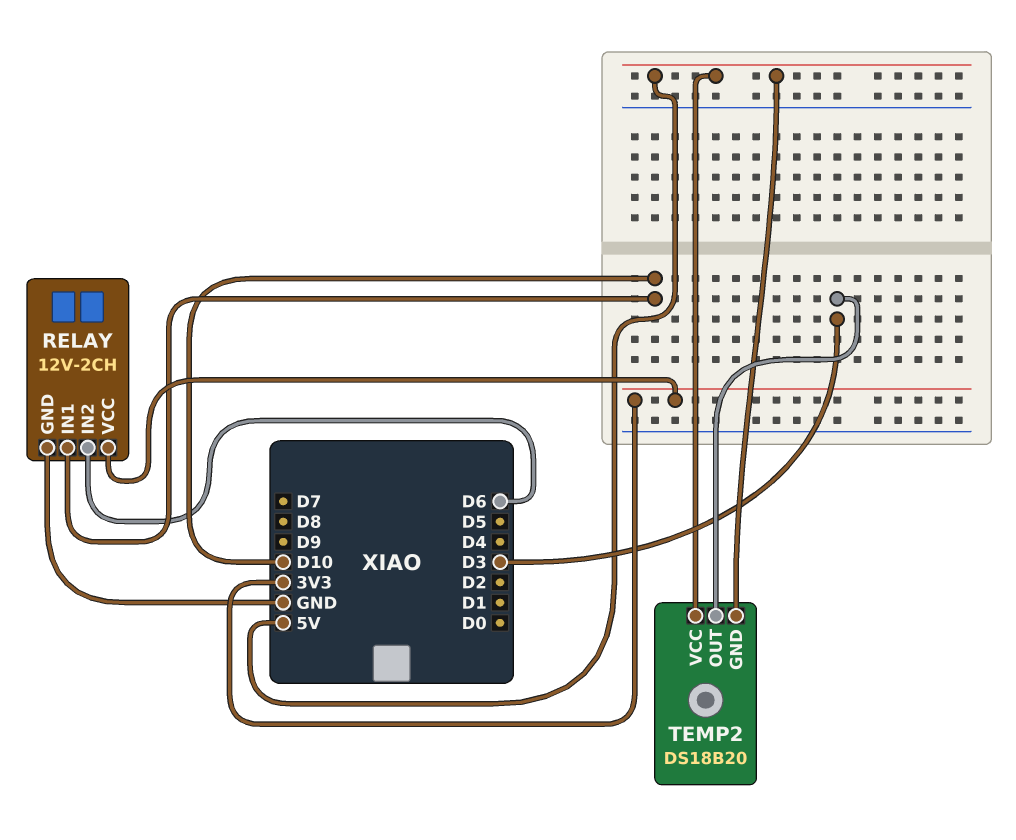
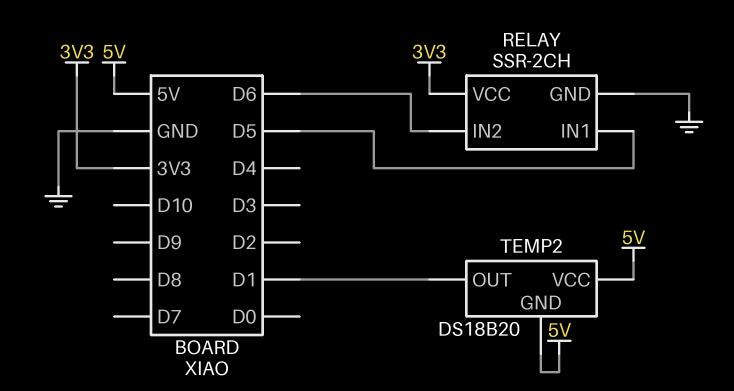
RELAY: 12V-2CH -> SSR-2CH
RELAY pin IN1: D10 -> D5
TEMP2 pin OUT: D3 -> D1

